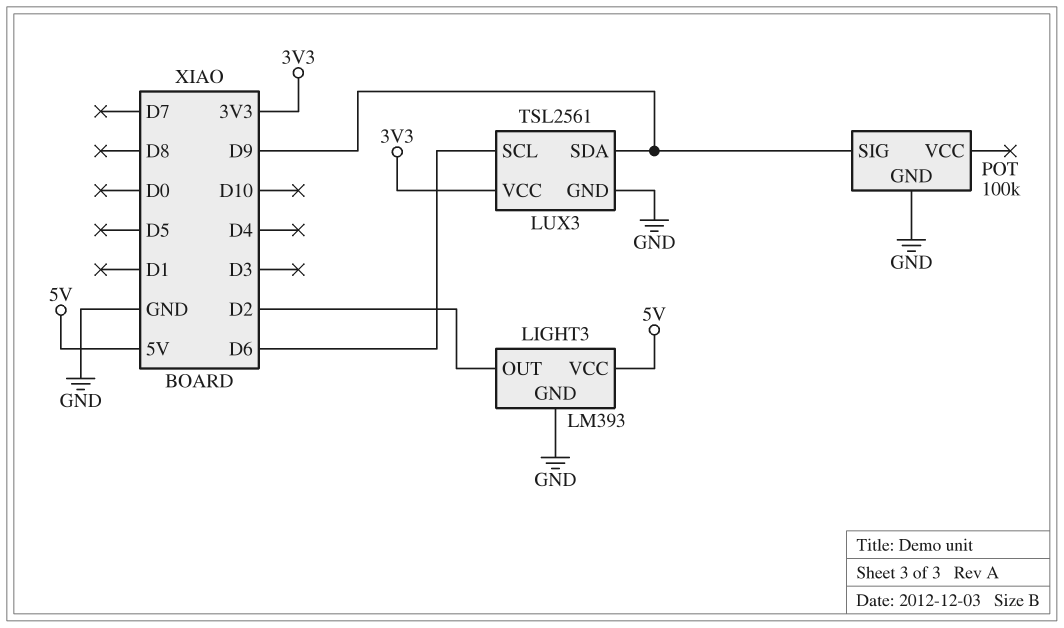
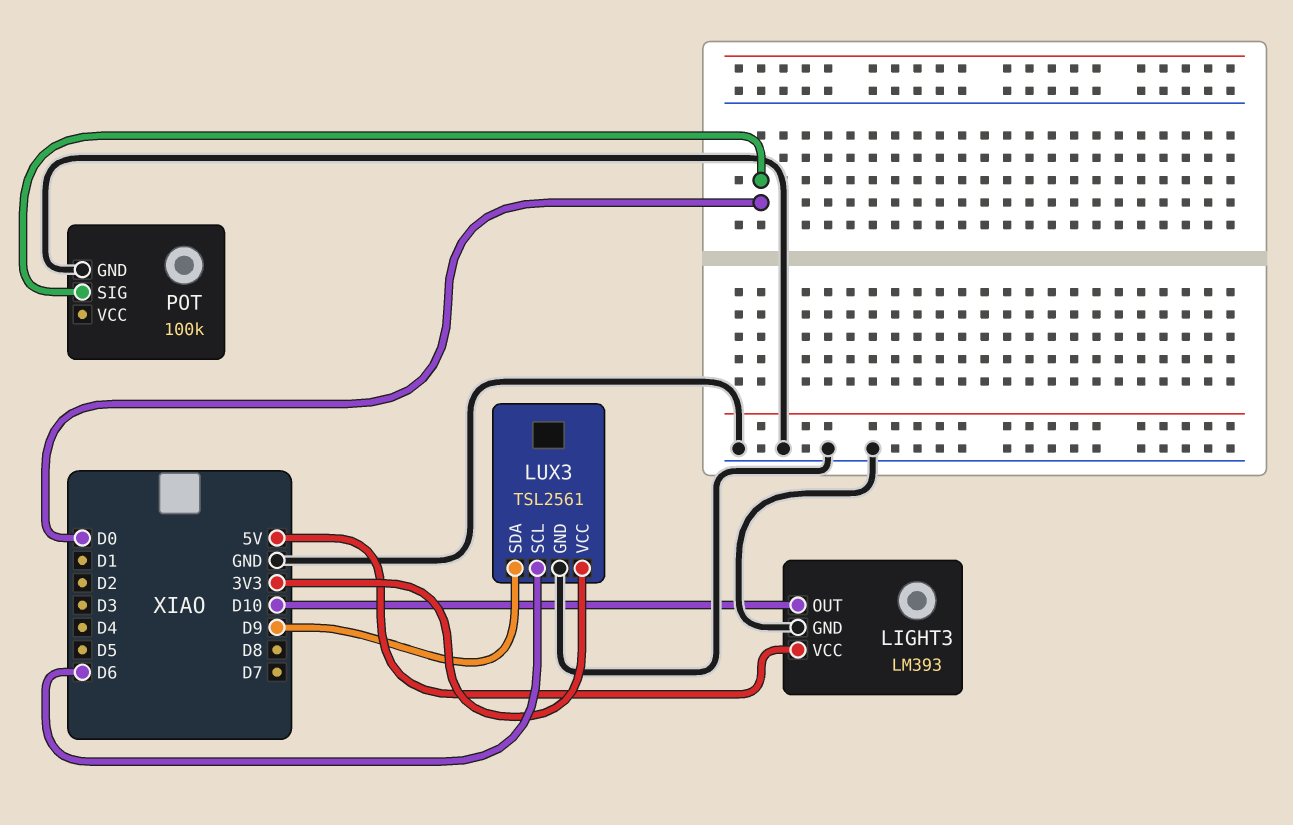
LIGHT3 pin OUT: D2 -> D10
POT pin SIG: D9 -> D0

